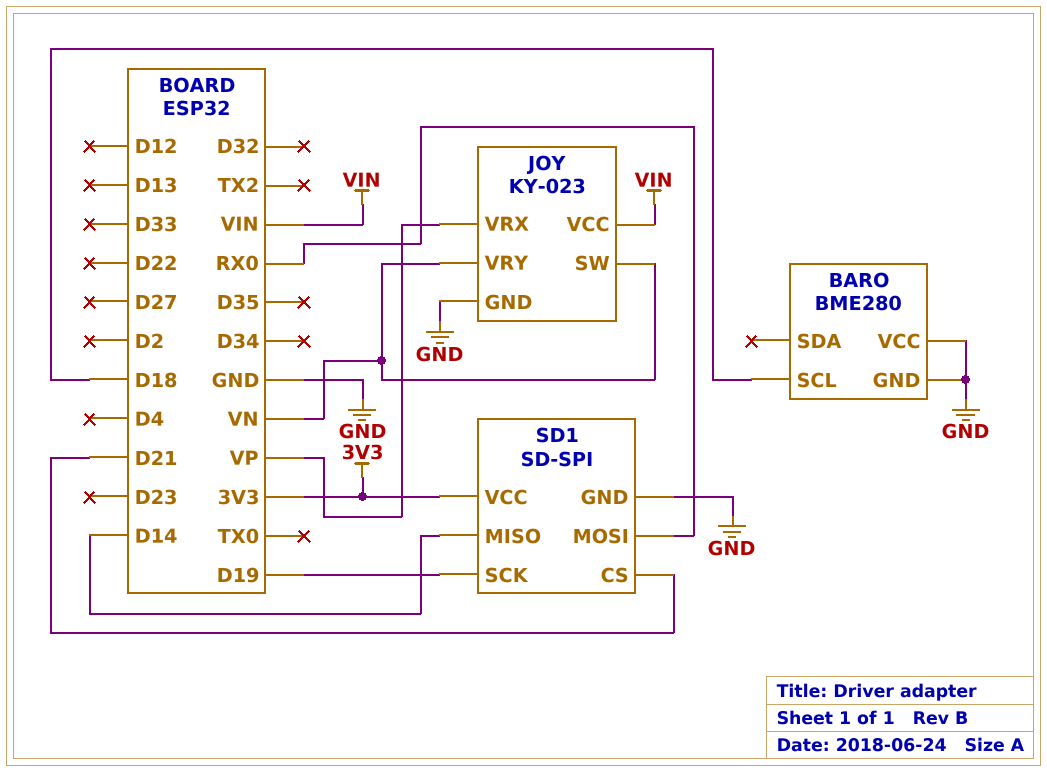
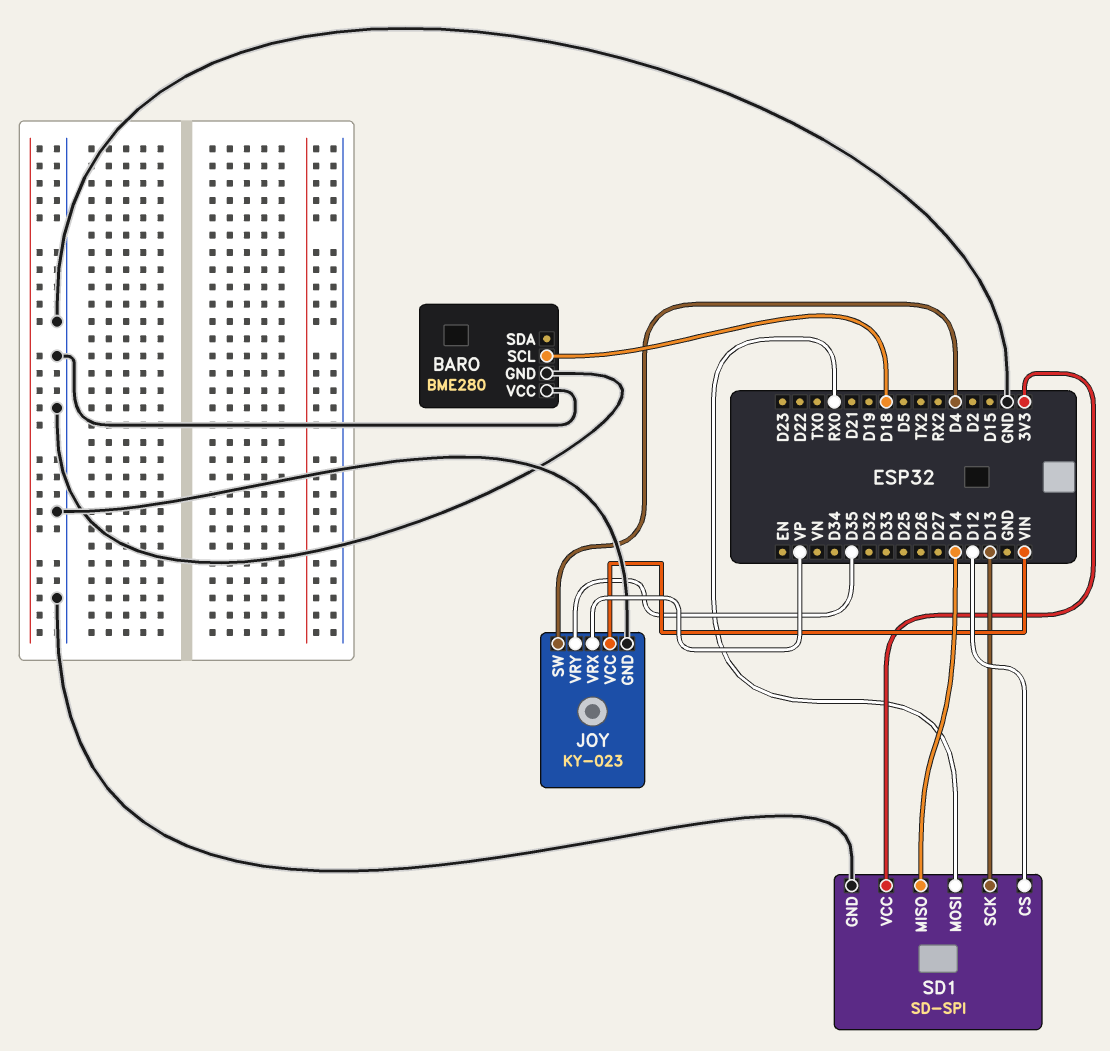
JOY pin SW: VN -> D4
JOY pin VRY: VN -> D35
SD1 pin CS: D21 -> D12
SD1 pin SCK: D19 -> D13

